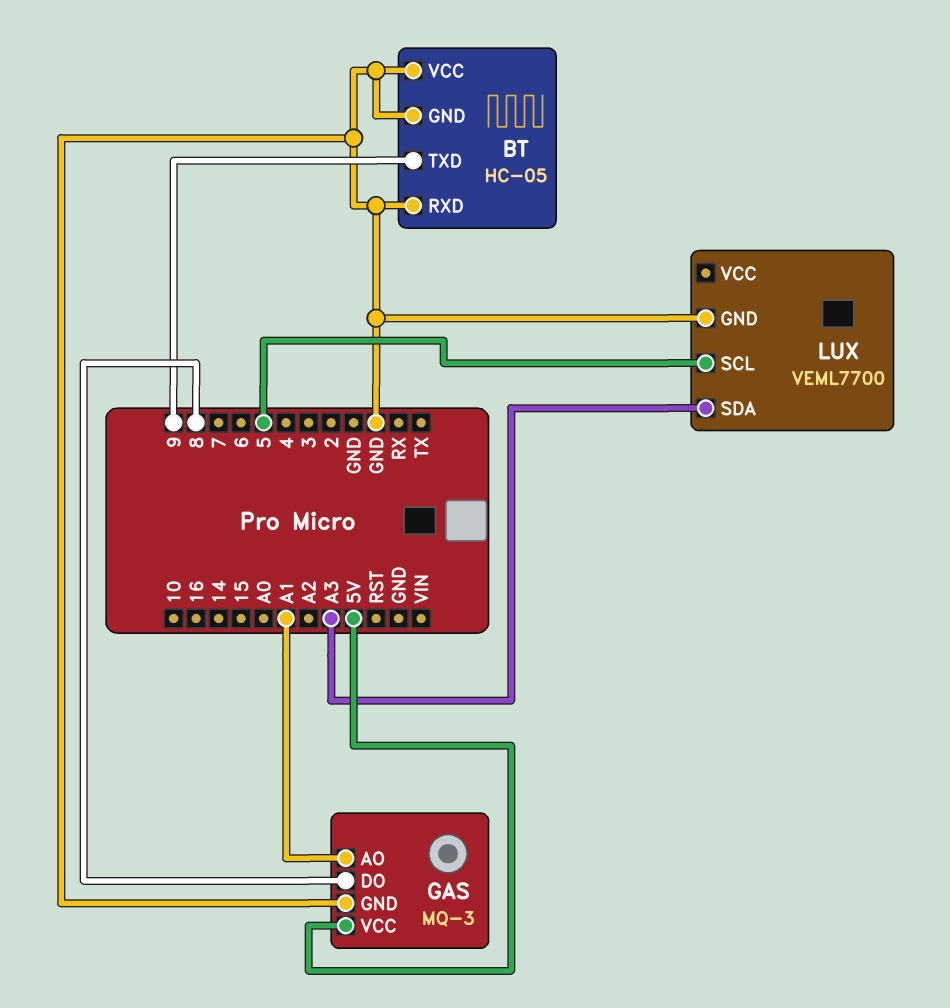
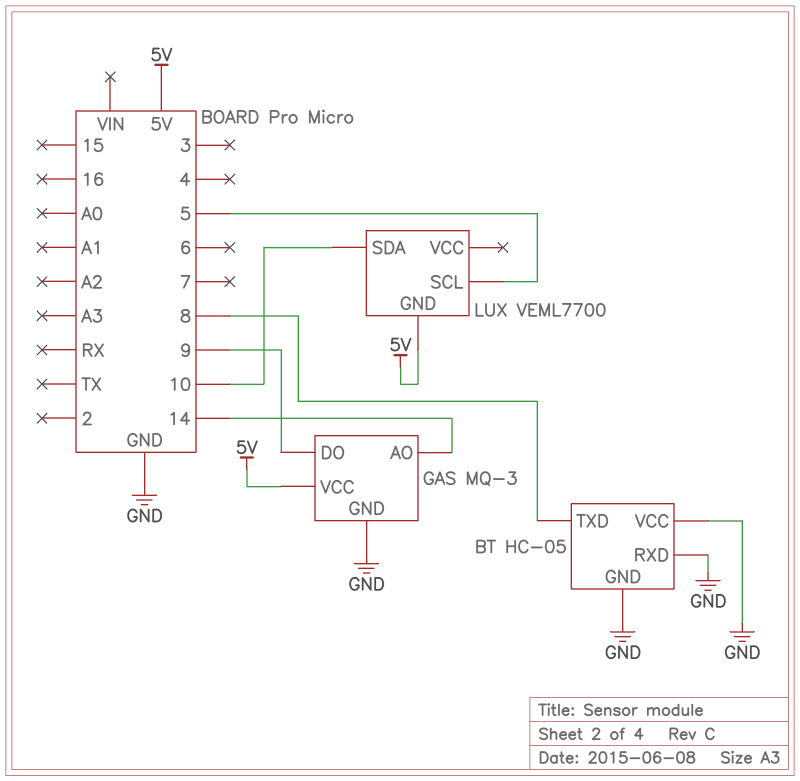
BT pin TXD: 9 -> 8
GAS pin AO: A1 -> 14
GAS pin DO: 8 -> 9
LUX pin GND: GND -> 5V
LUX pin SDA: A3 -> 10

